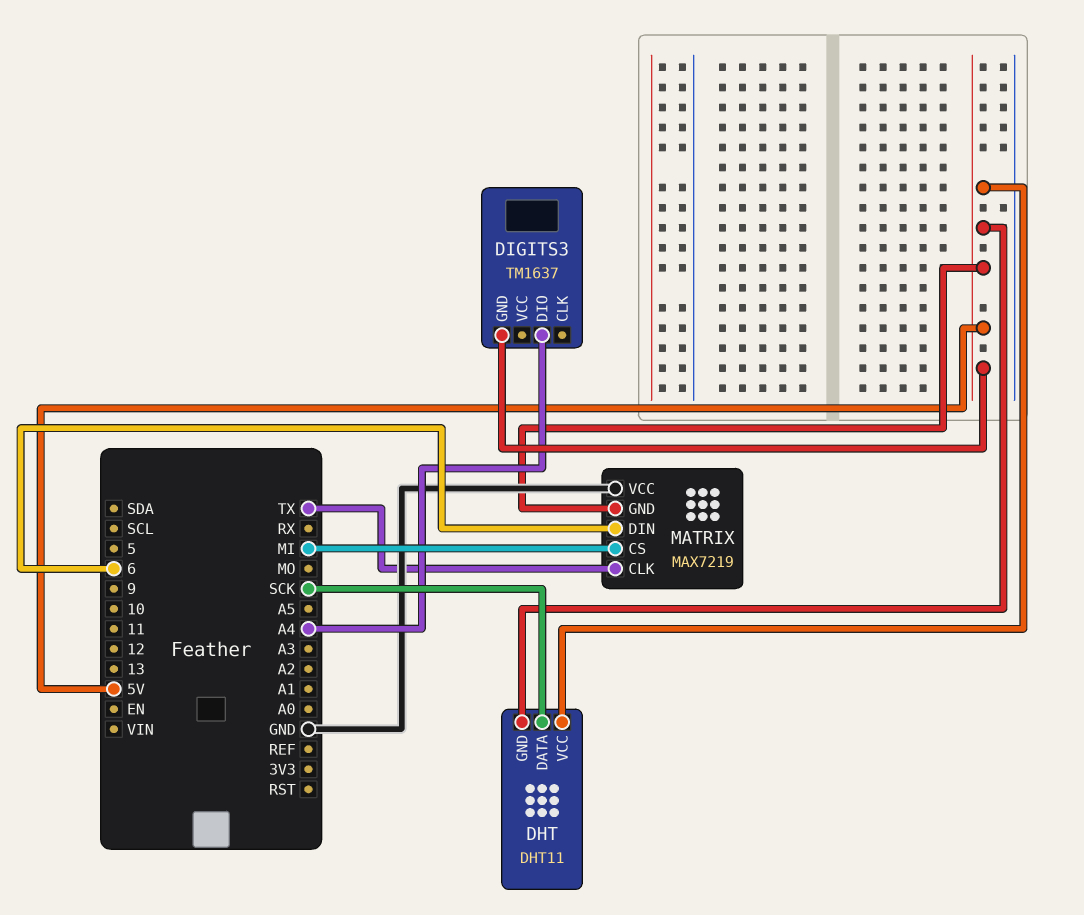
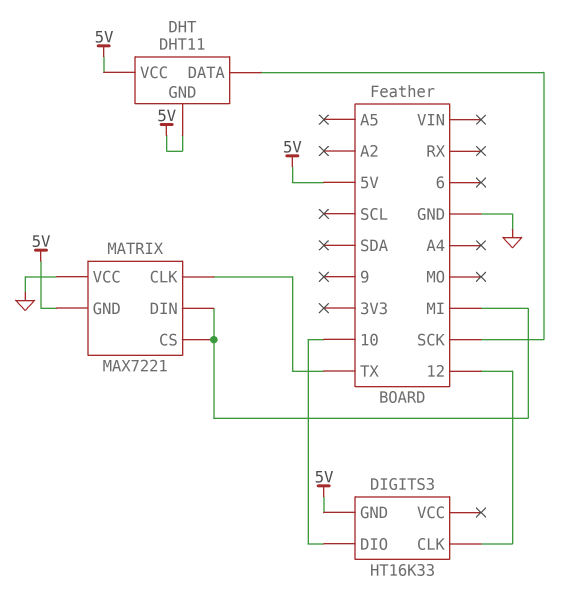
DIGITS3: TM1637 -> HT16K33
DIGITS3 pin CLK: none -> 12
DIGITS3 pin DIO: A4 -> 10
MATRIX: MAX7219 -> MAX7221
MATRIX pin DIN: 6 -> MI

